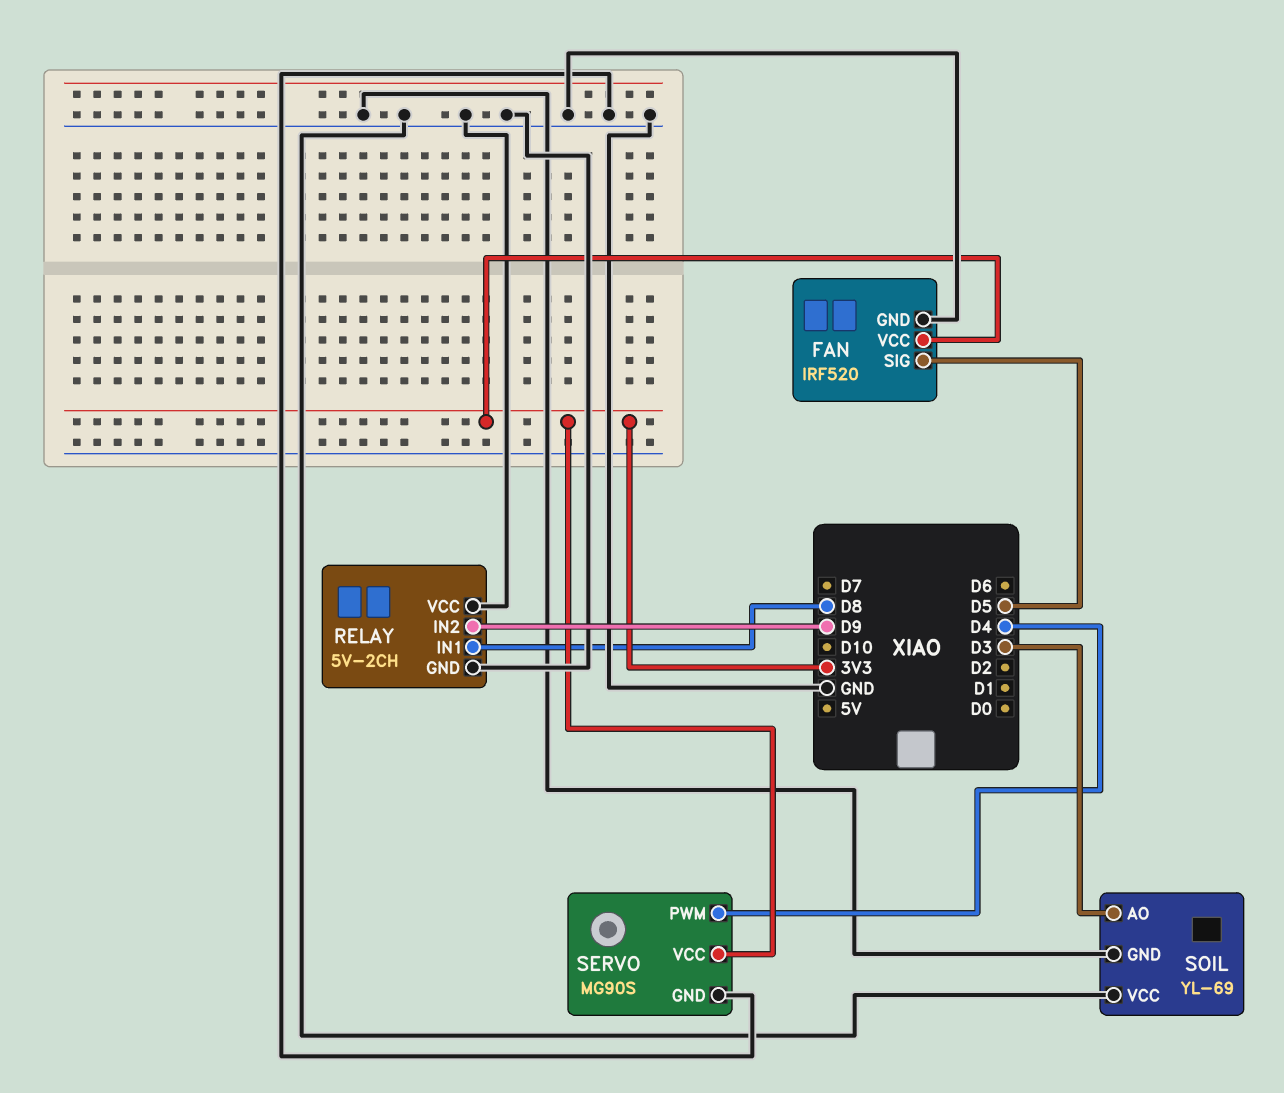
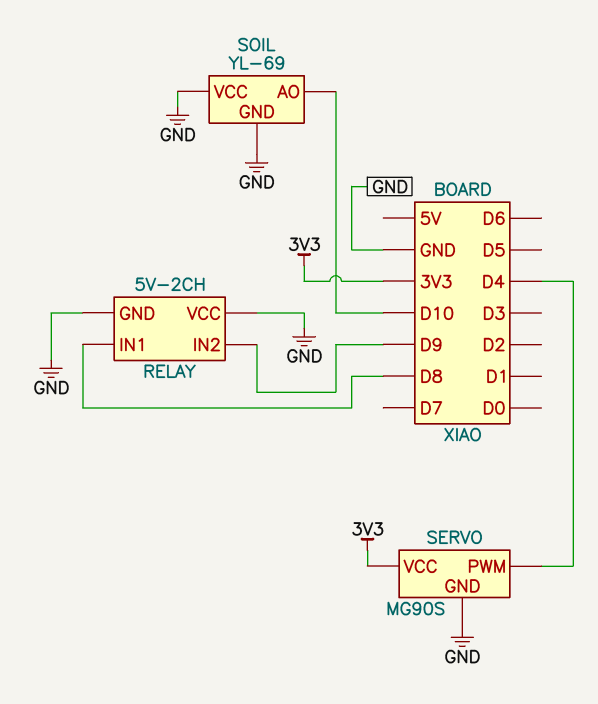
FAN: IRF520 -> none
FAN pin GND: GND -> none
FAN pin SIG: D5 -> none
FAN pin VCC: 3V3 -> none
SOIL pin AO: D3 -> D10

